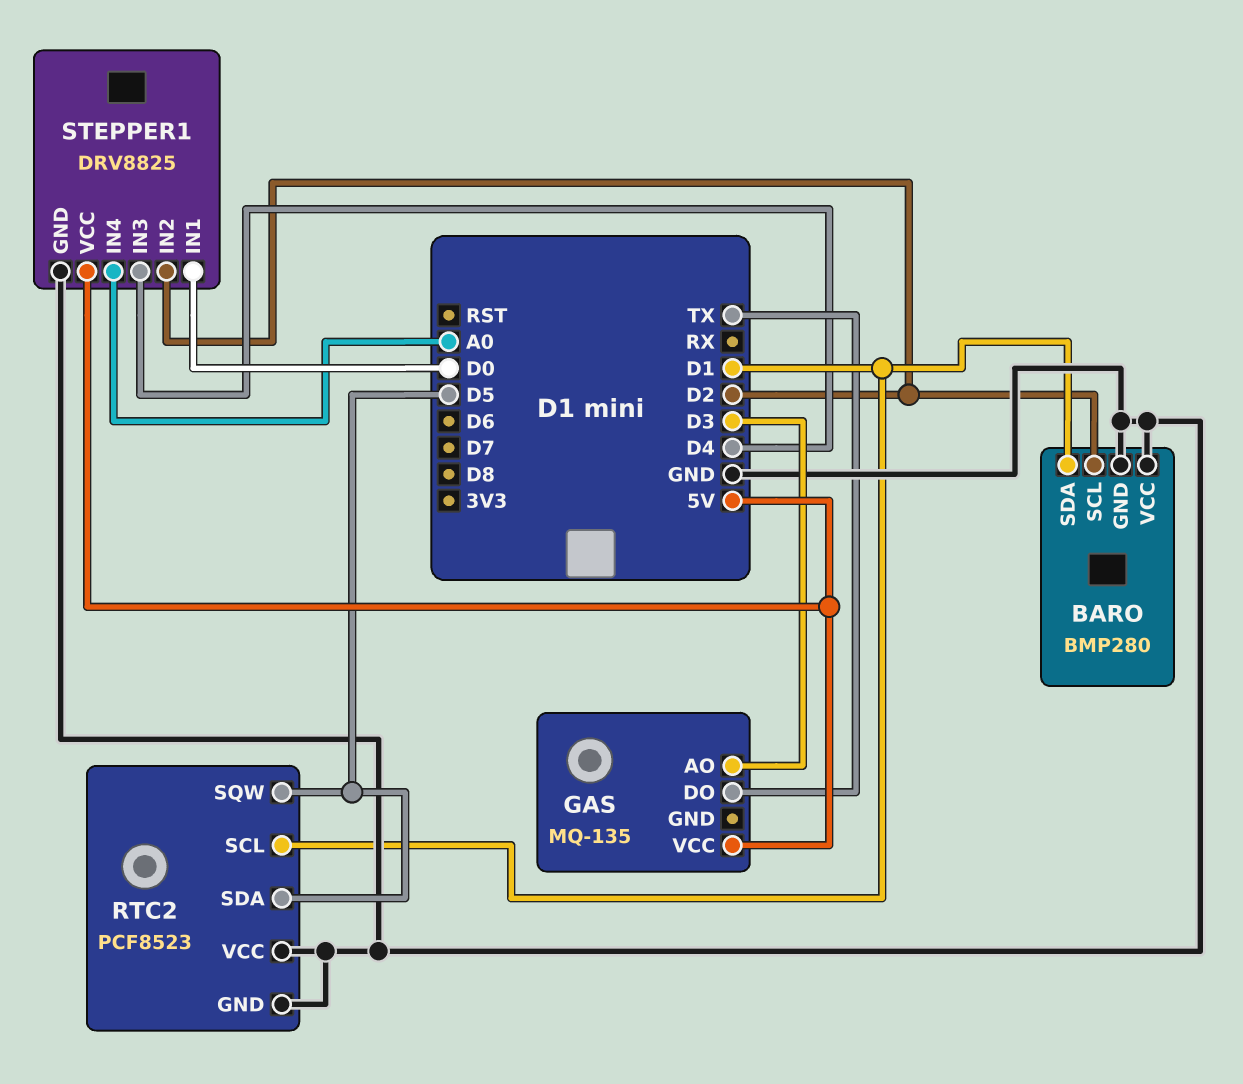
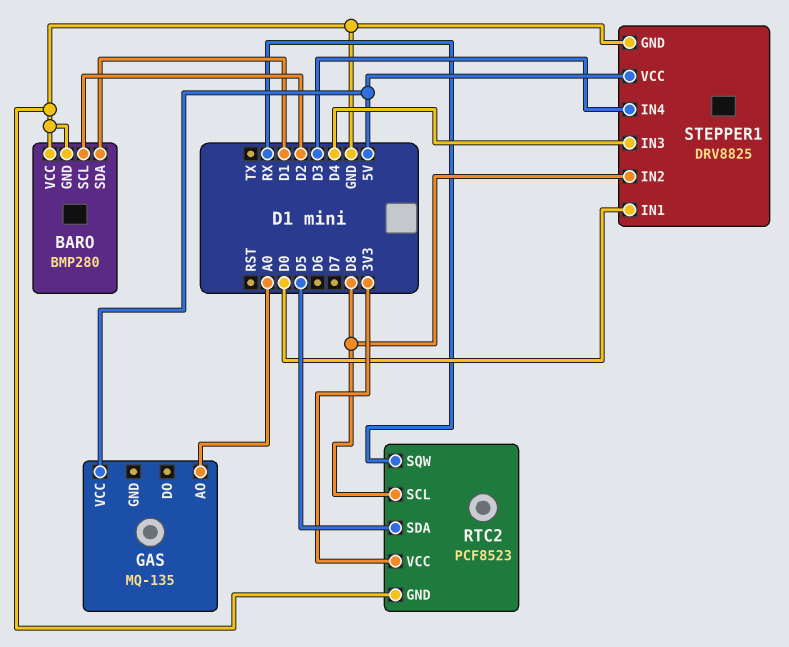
GAS pin AO: D3 -> A0
GAS pin DO: TX -> none
RTC2 pin SCL: D1 -> D8
RTC2 pin SQW: D5 -> RX
RTC2 pin VCC: GND -> 3V3
STEPPER1 pin IN2: D2 -> D8
STEPPER1 pin IN4: A0 -> D3

